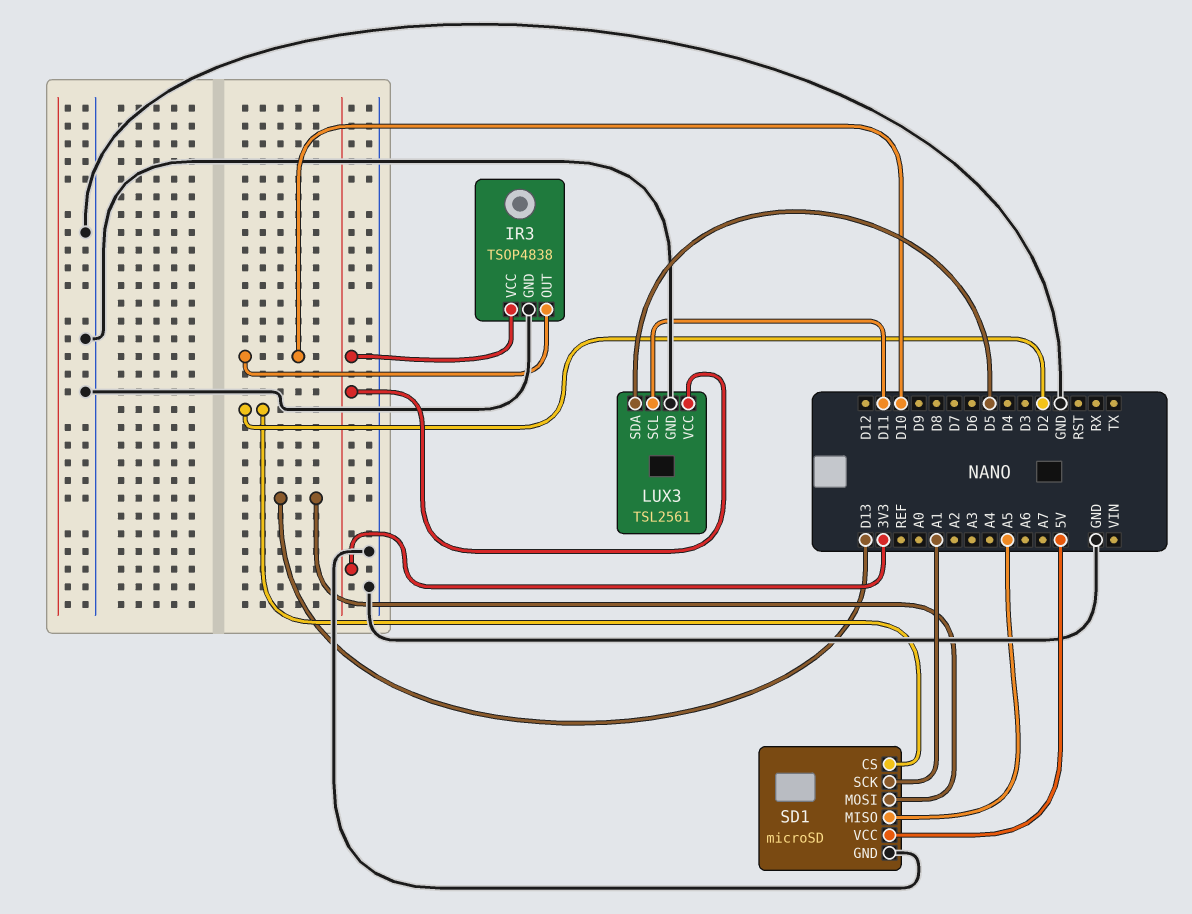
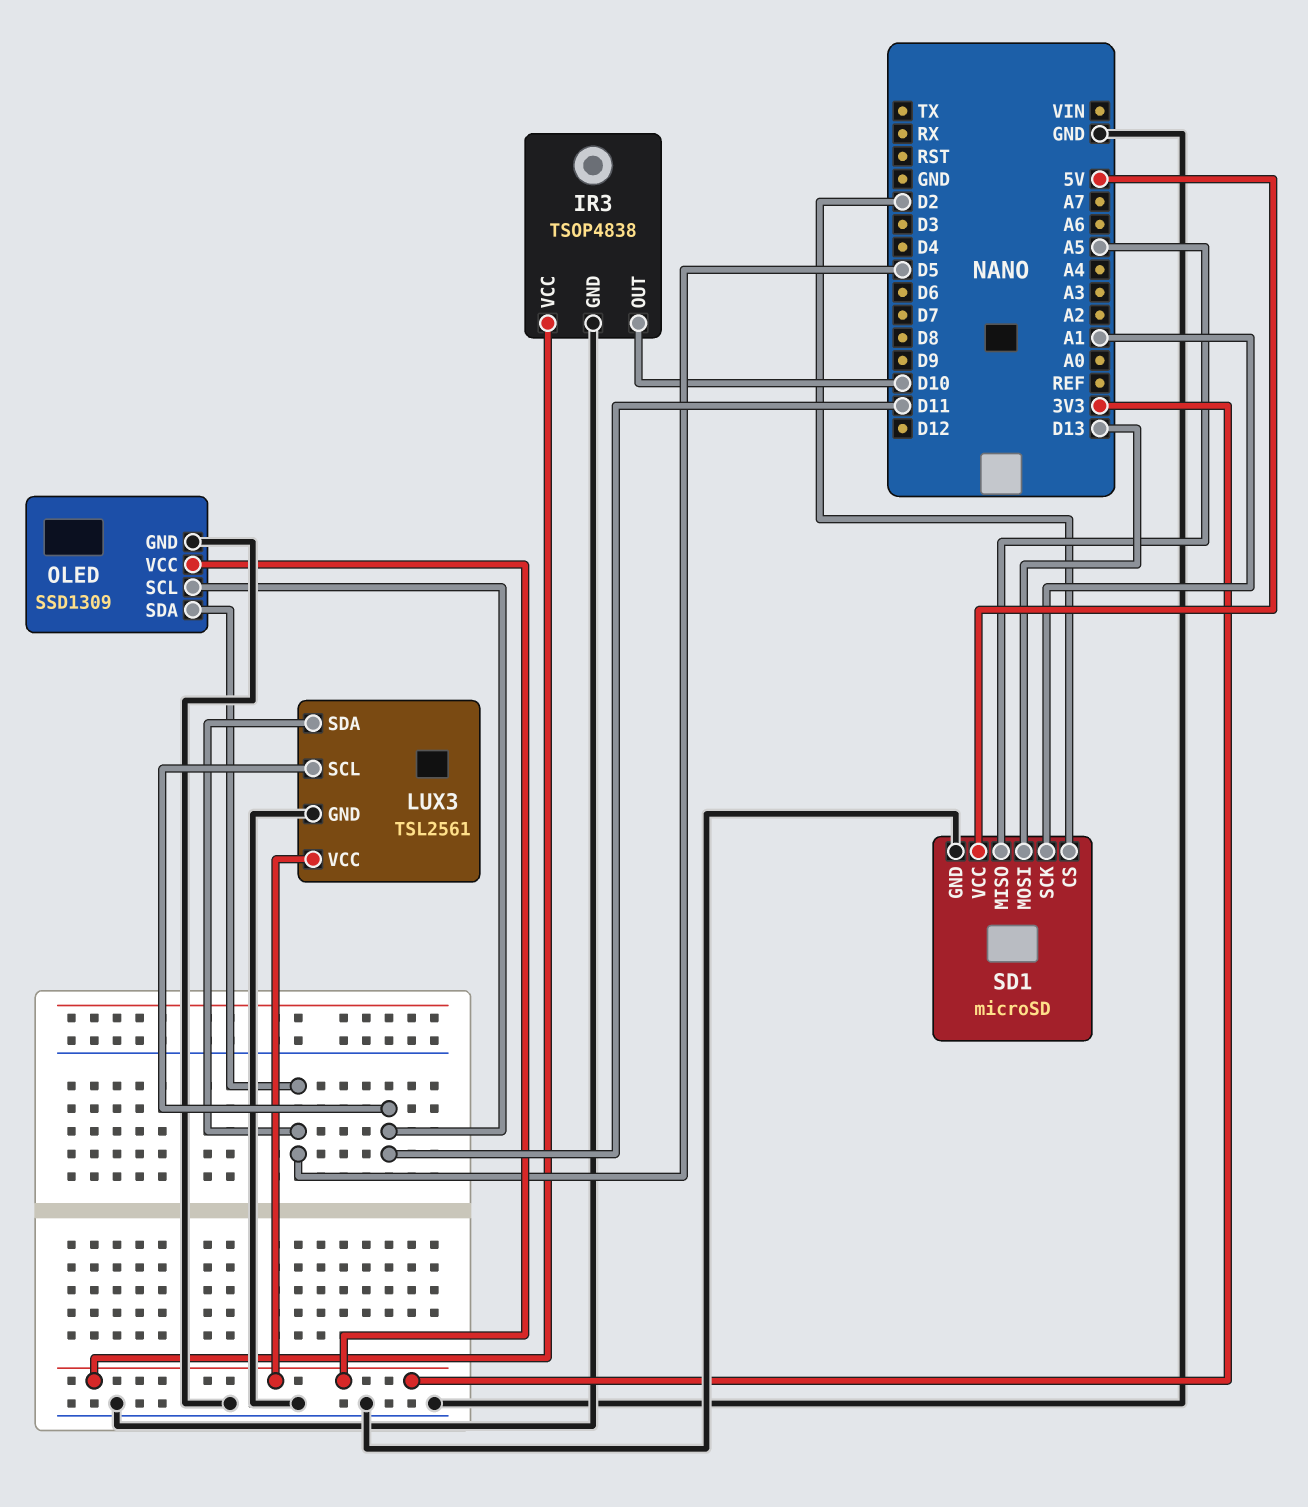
OLED: none -> SSD1309
OLED pin GND: none -> GND
OLED pin SCL: none -> D11
OLED pin SDA: none -> D5
OLED pin VCC: none -> 3V3

